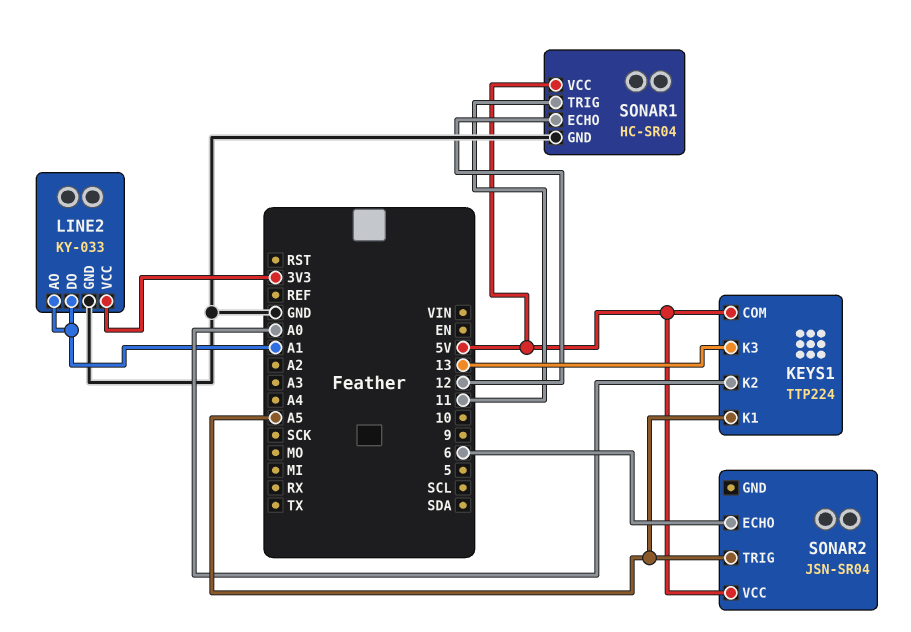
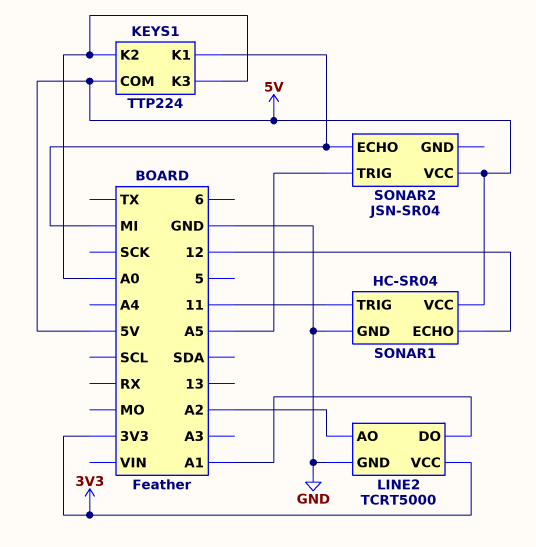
KEYS1 pin K1: A5 -> MI
KEYS1 pin K3: 13 -> A0
LINE2: KY-033 -> TCRT5000
LINE2 pin AO: A1 -> A2
SONAR2 pin ECHO: 6 -> MI

